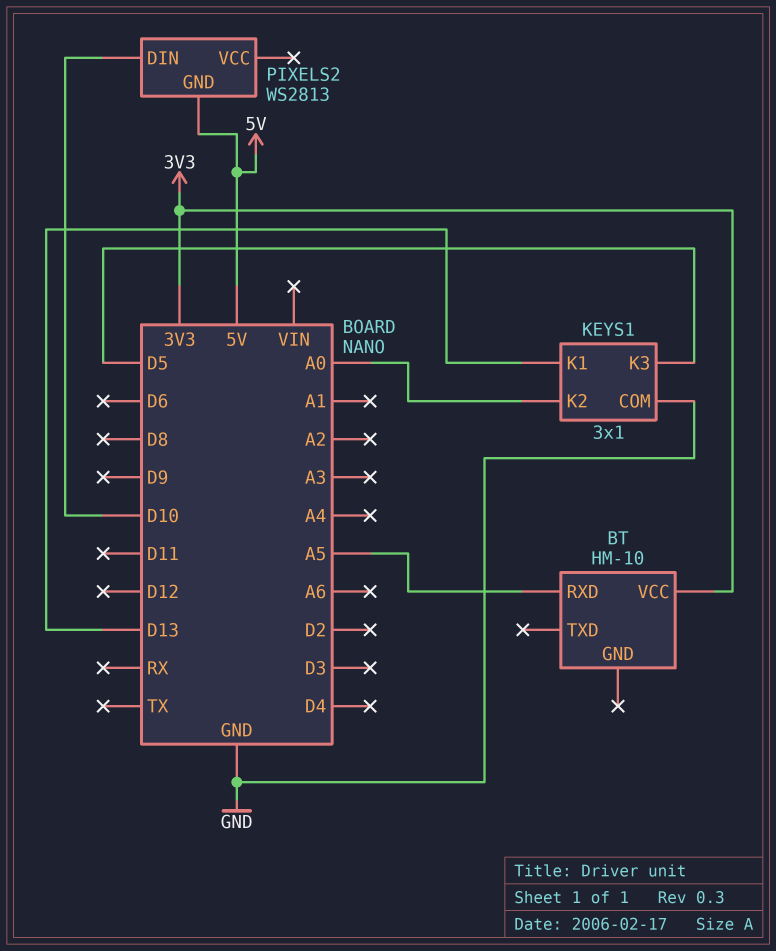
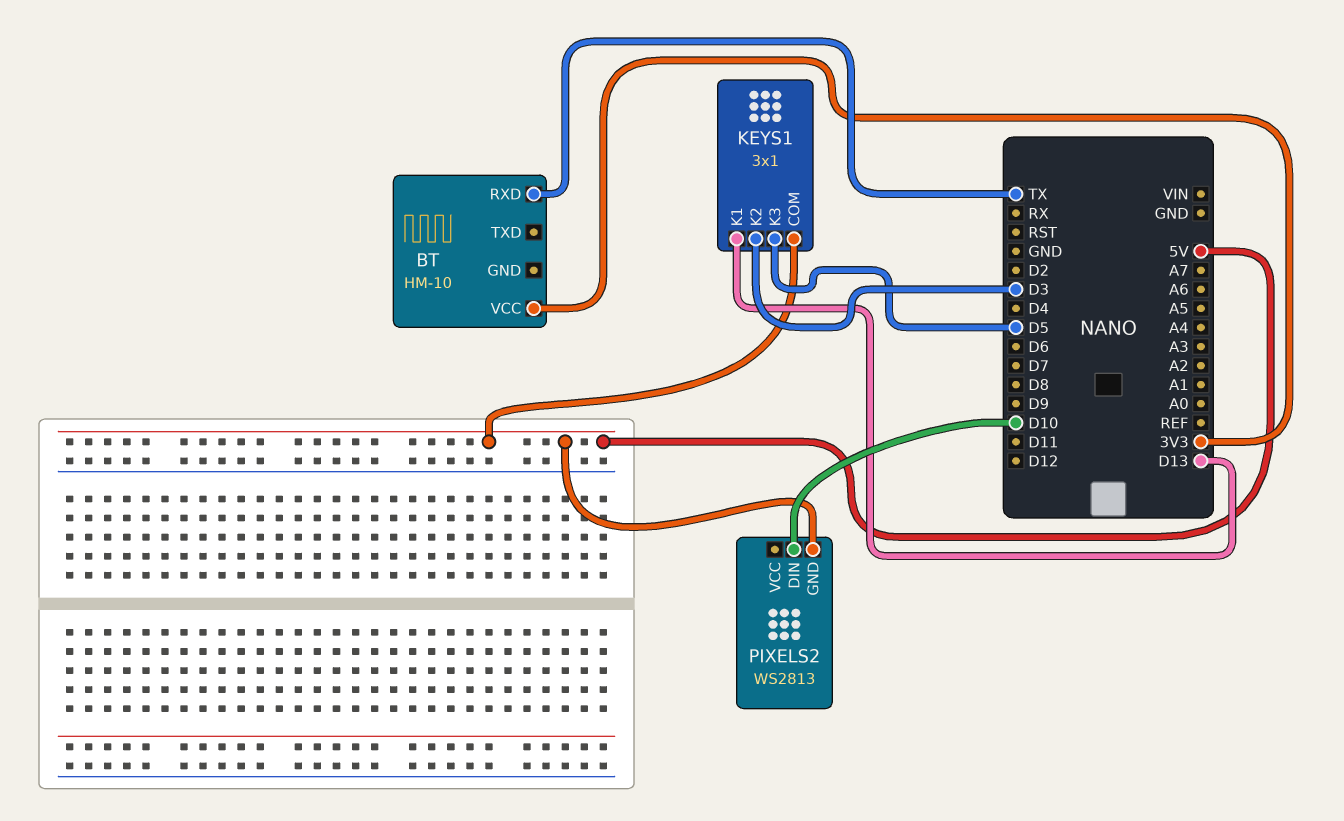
BT pin RXD: A5 -> TX
KEYS1 pin COM: GND -> 5V
KEYS1 pin K2: A0 -> D3

